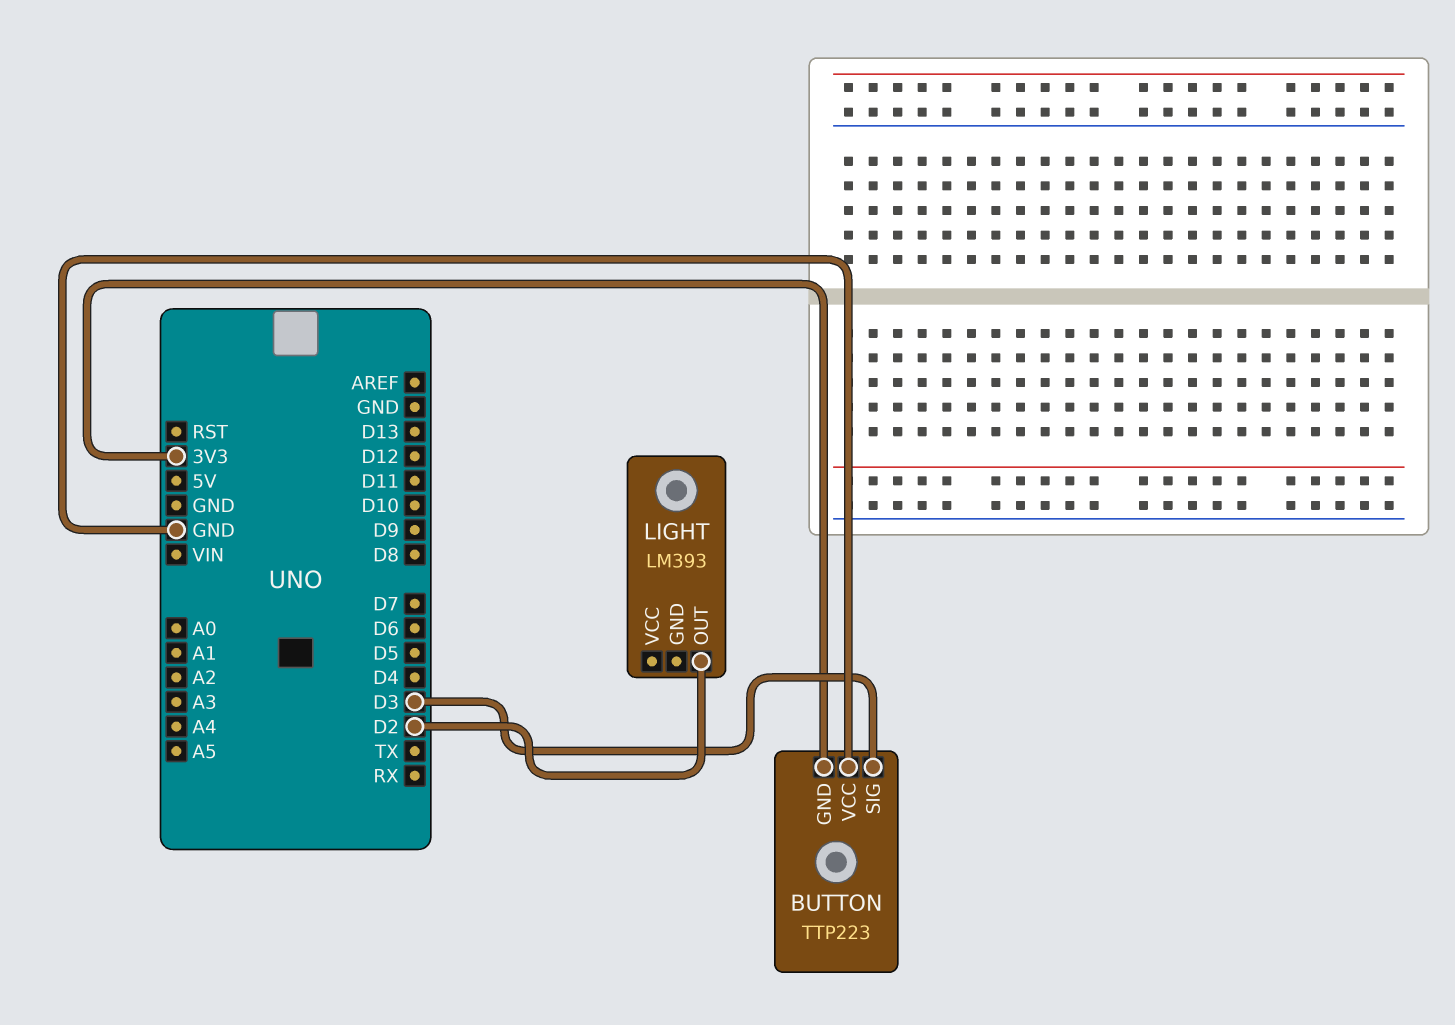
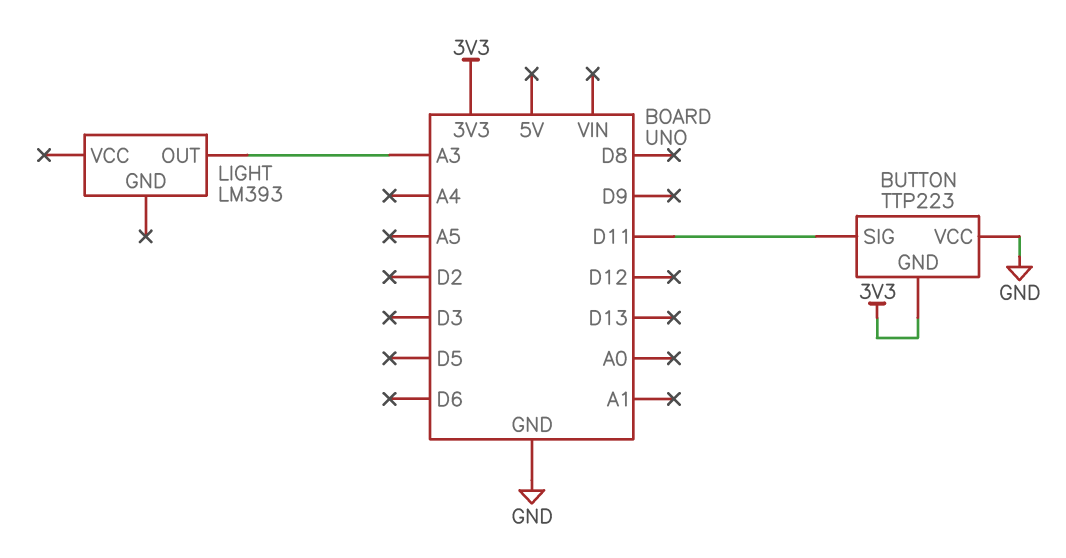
BUTTON pin SIG: D3 -> D11
LIGHT pin OUT: D2 -> A3

